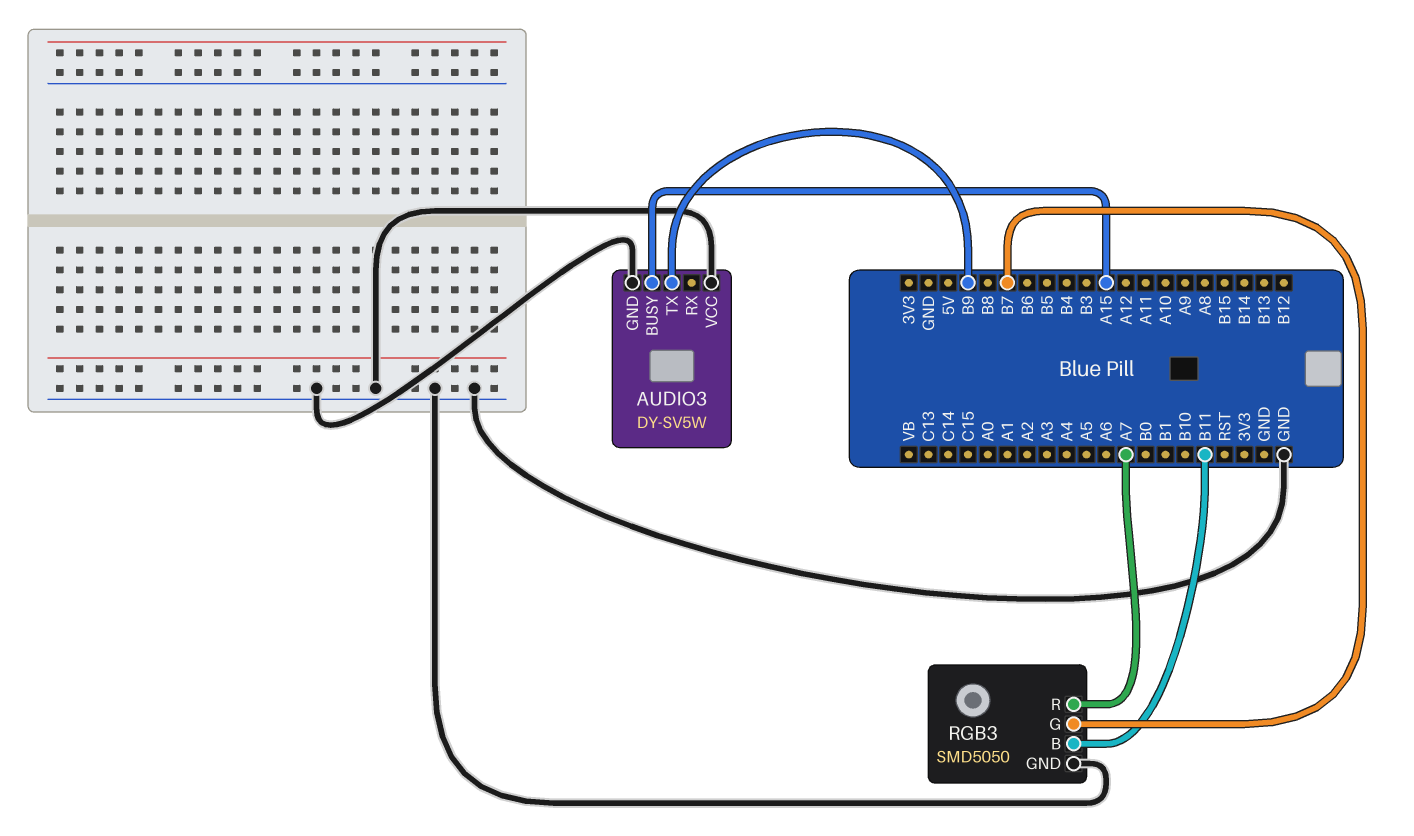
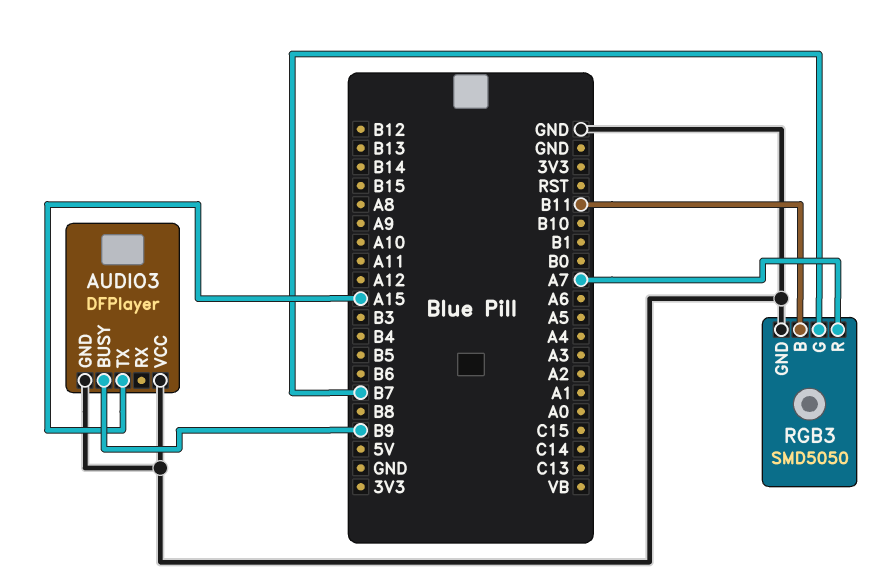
AUDIO3: DY-SV5W -> DFPlayer
AUDIO3 pin BUSY: A15 -> B9
AUDIO3 pin TX: B9 -> A15

